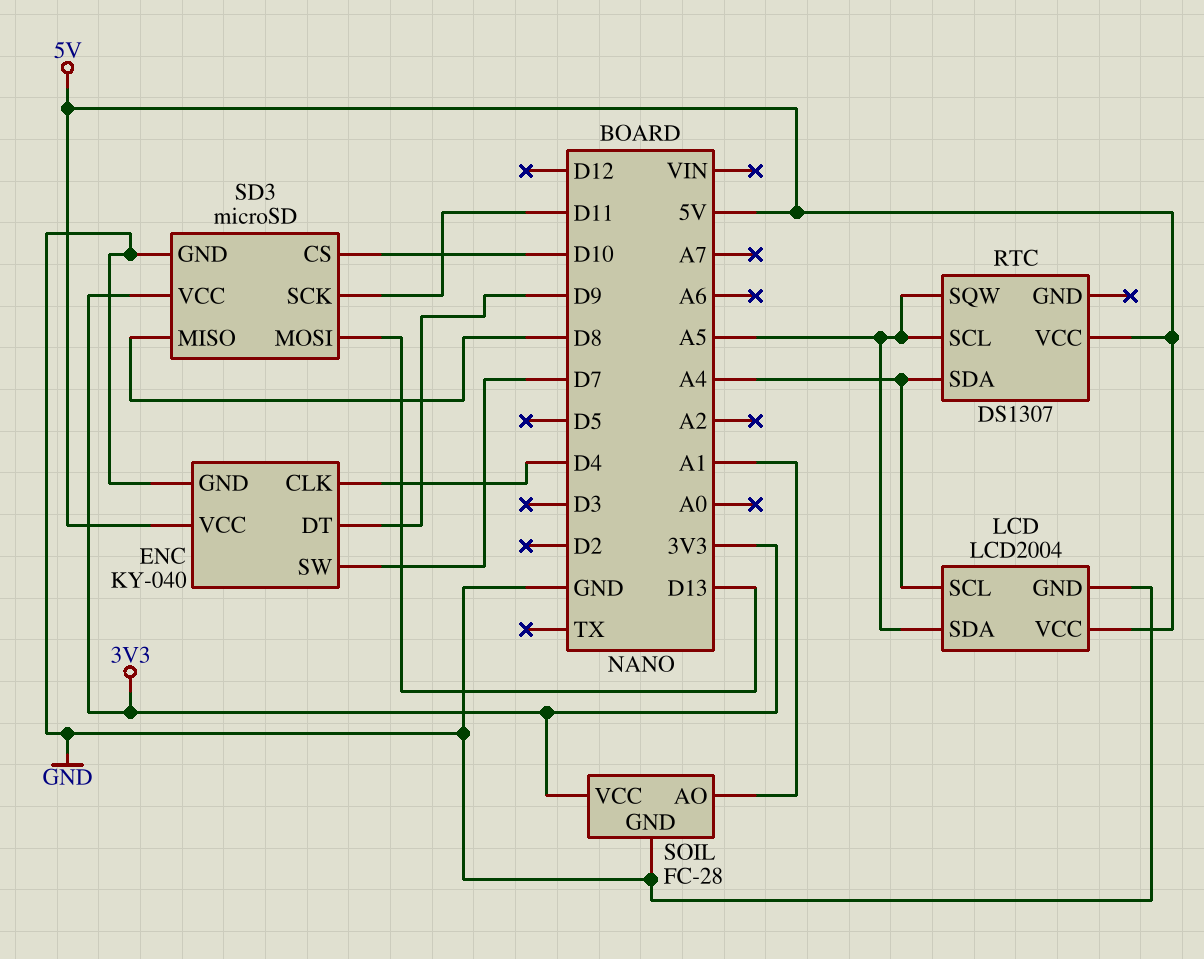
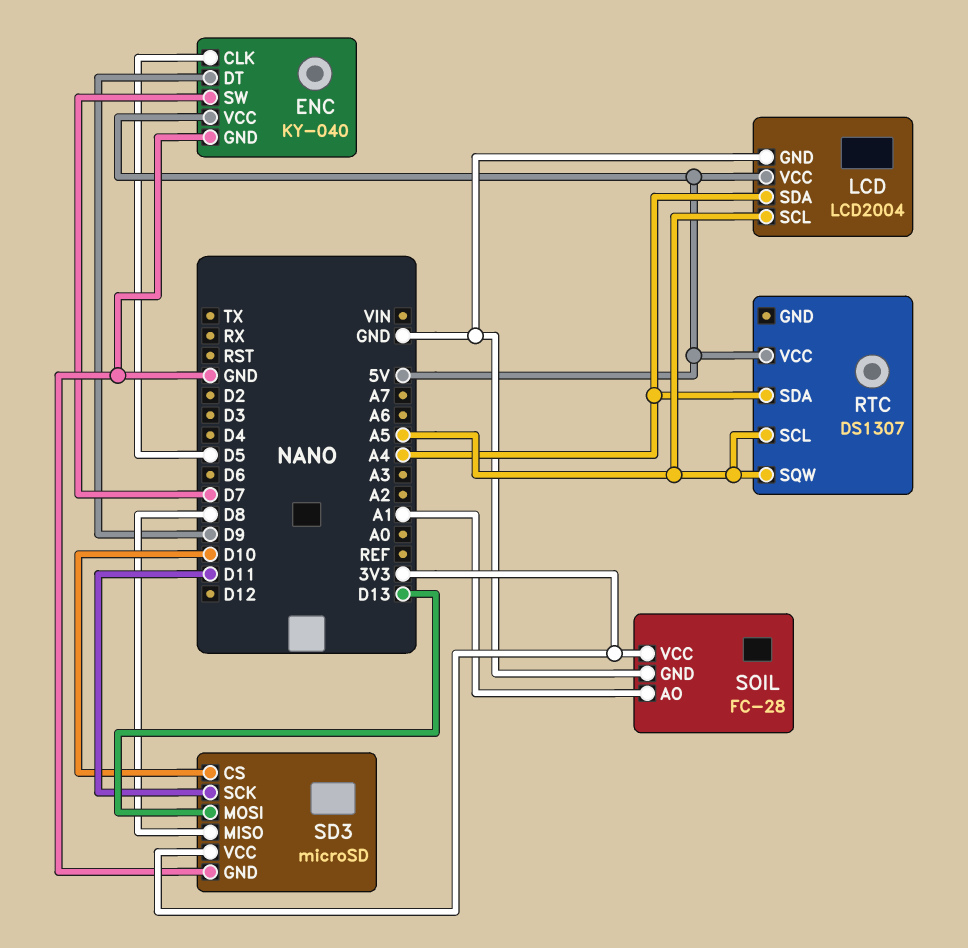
ENC pin CLK: D4 -> D5
LCD pin SCL: A4 -> A5
LCD pin SDA: A5 -> A4

